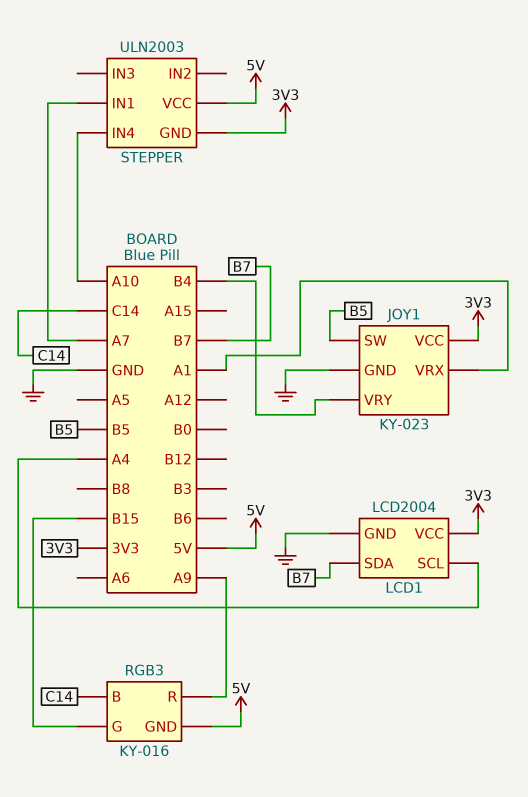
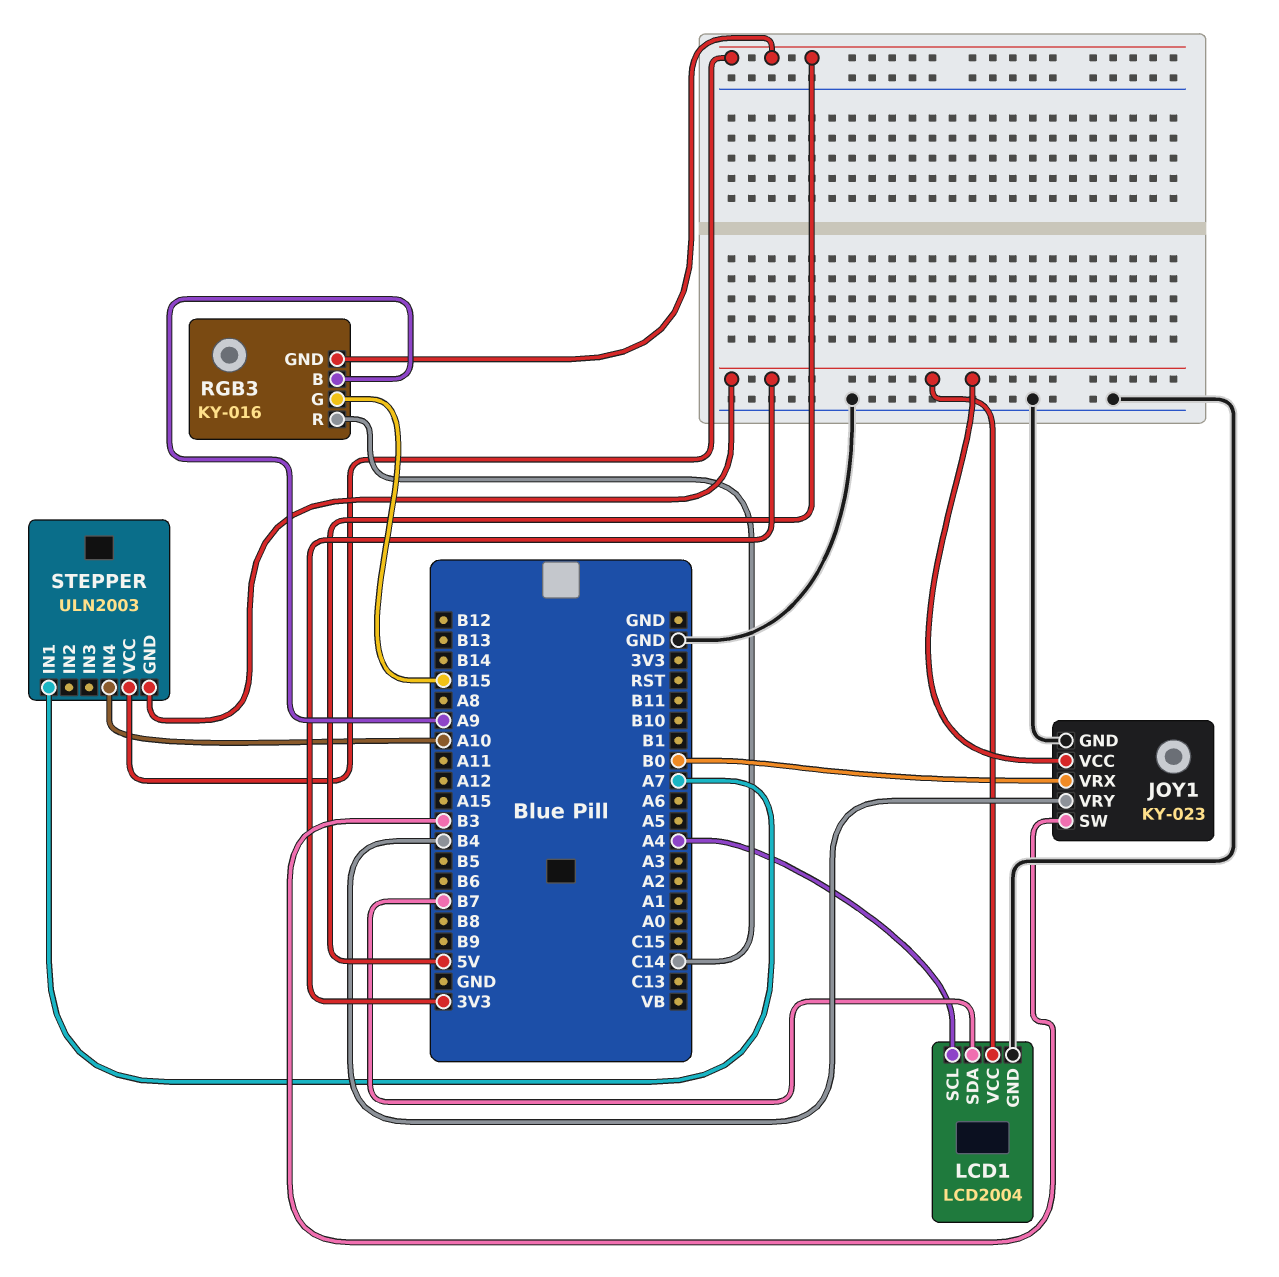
JOY1 pin SW: B5 -> B3
JOY1 pin VRX: A1 -> B0
RGB3 pin B: C14 -> A9
RGB3 pin R: A9 -> C14

